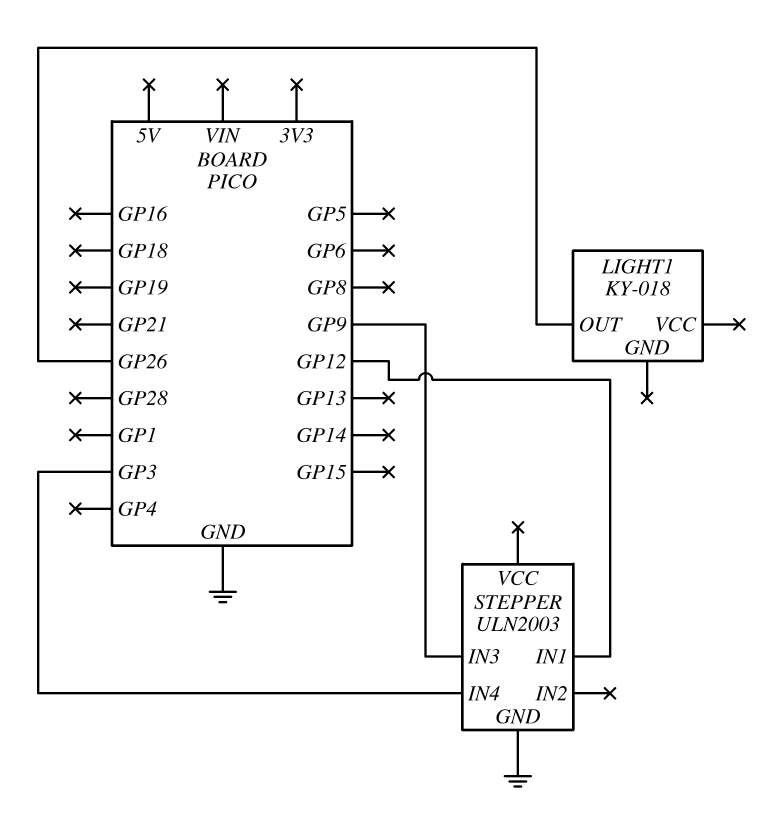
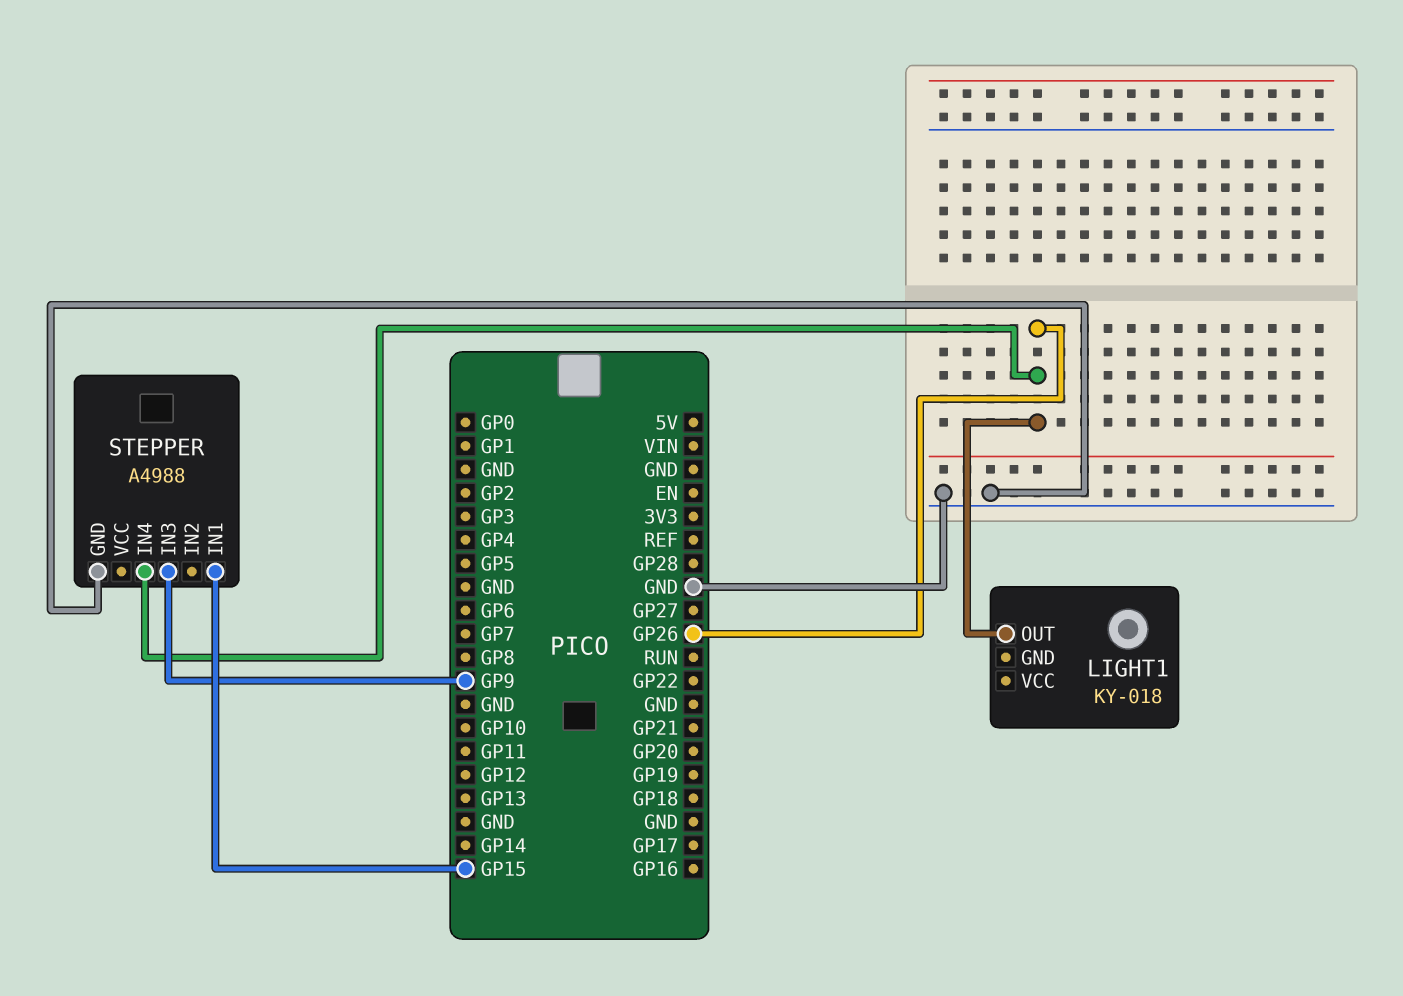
STEPPER: ULN2003 -> A4988
STEPPER pin IN1: GP12 -> GP15
STEPPER pin IN4: GP3 -> GP26

